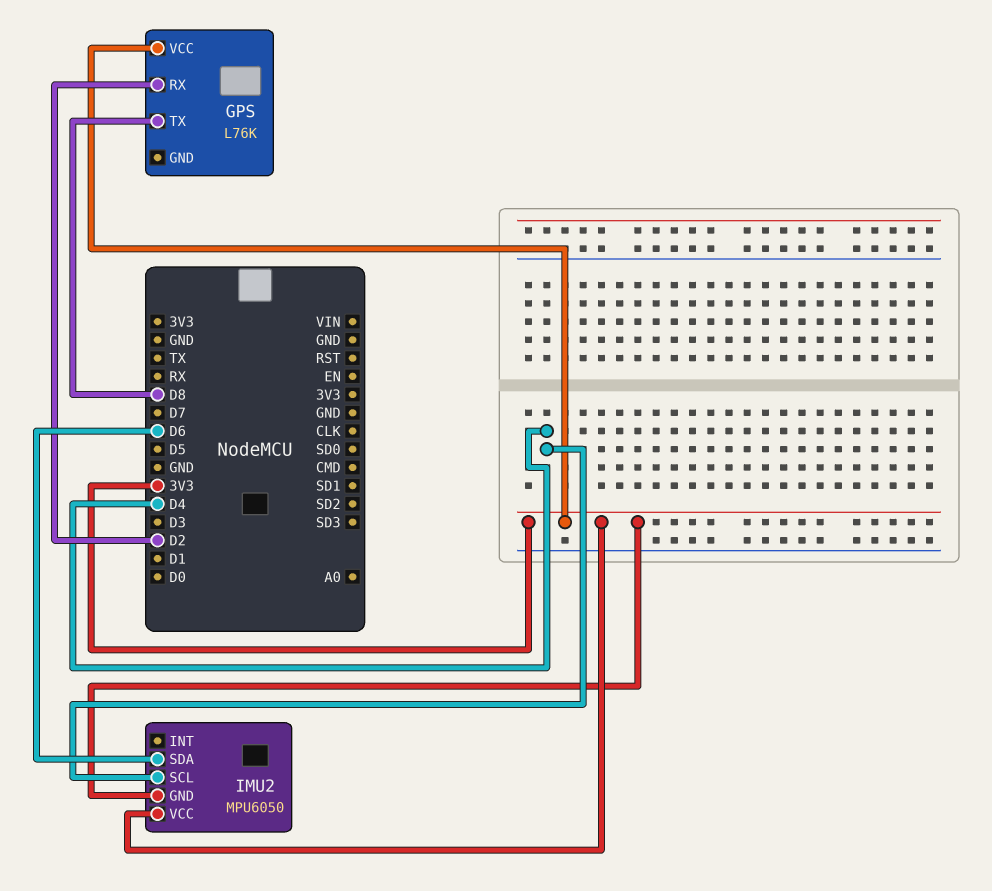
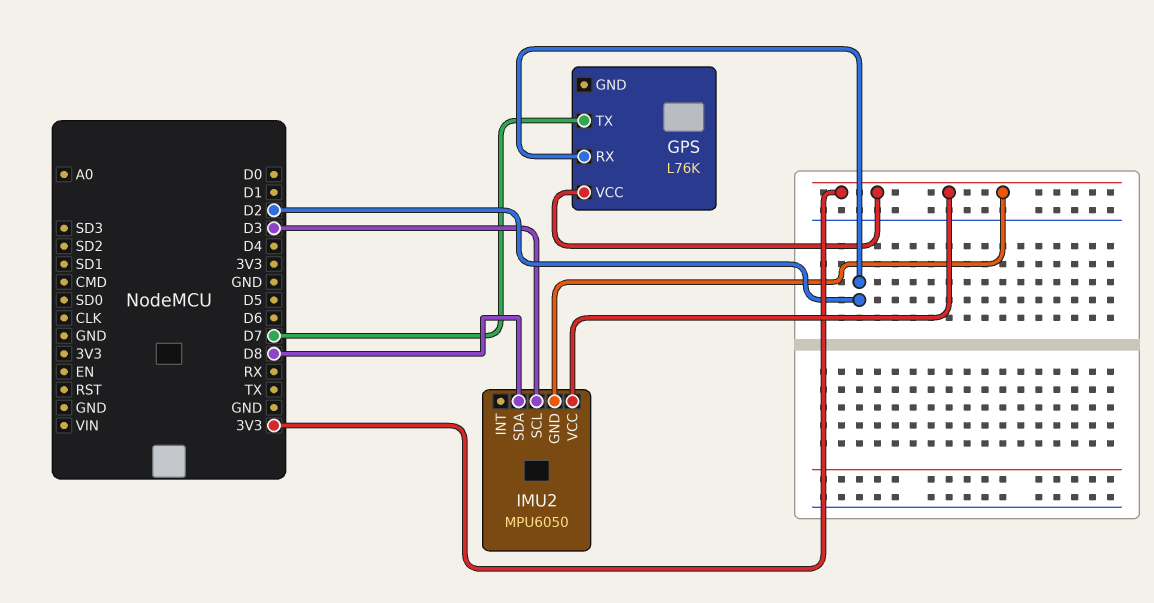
GPS pin TX: D8 -> D7
IMU2 pin SCL: D4 -> D3
IMU2 pin SDA: D6 -> D8

